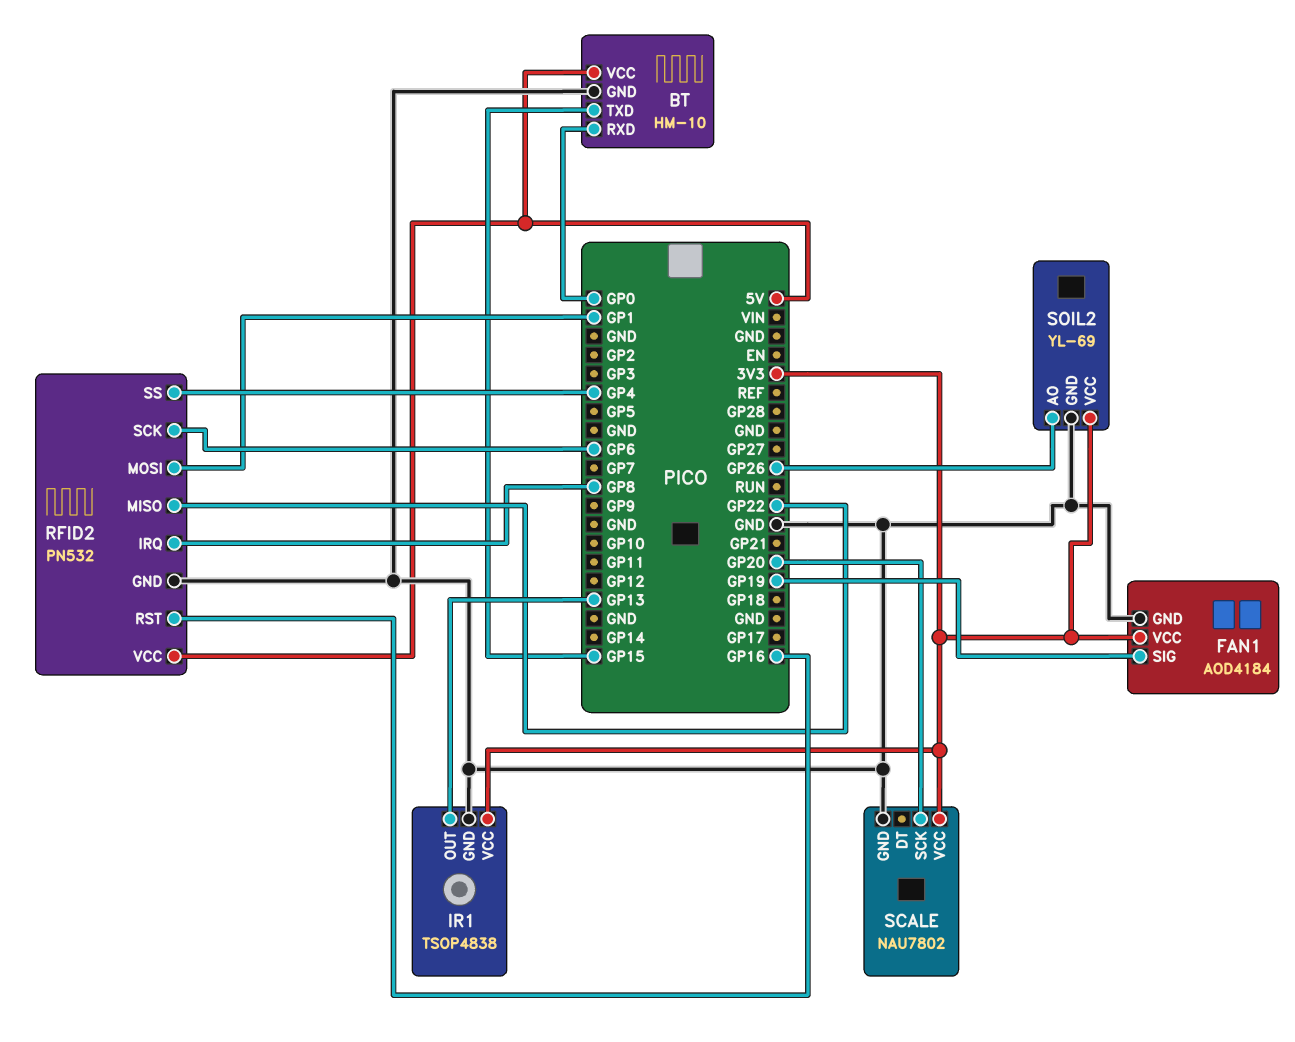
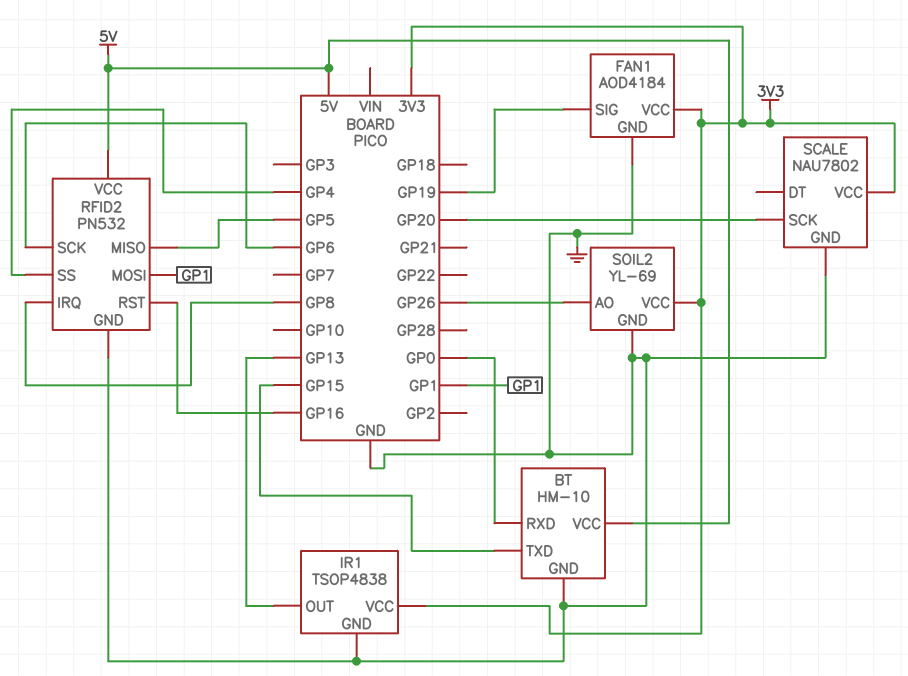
RFID2 pin MISO: GP22 -> GP5

